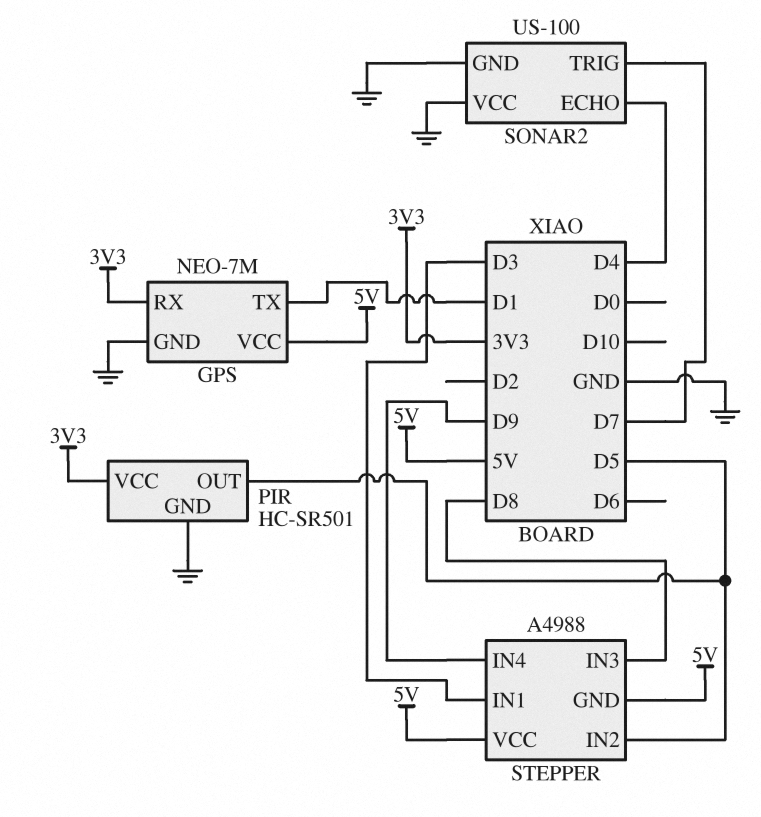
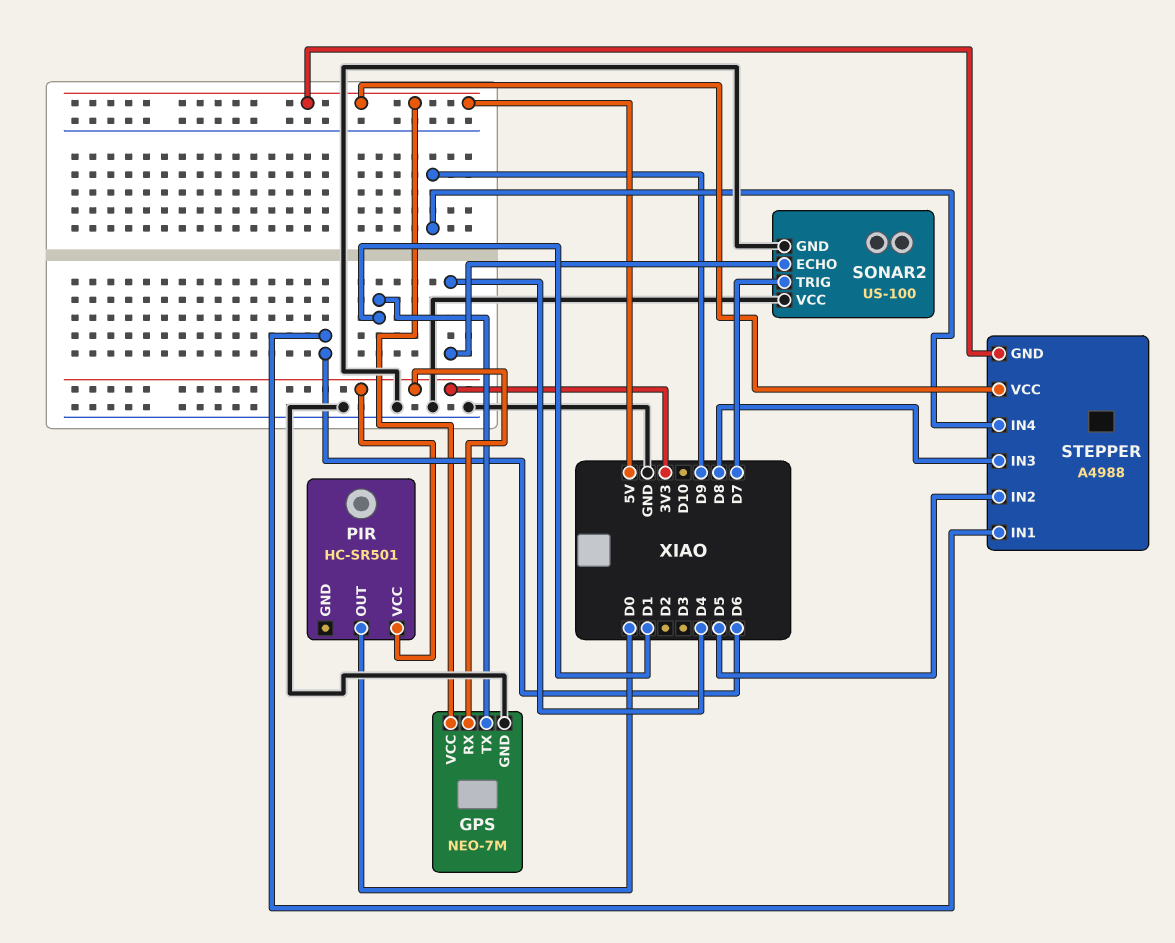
PIR pin GND: GND -> none
PIR pin OUT: D5 -> D0
STEPPER pin IN1: D3 -> D6

